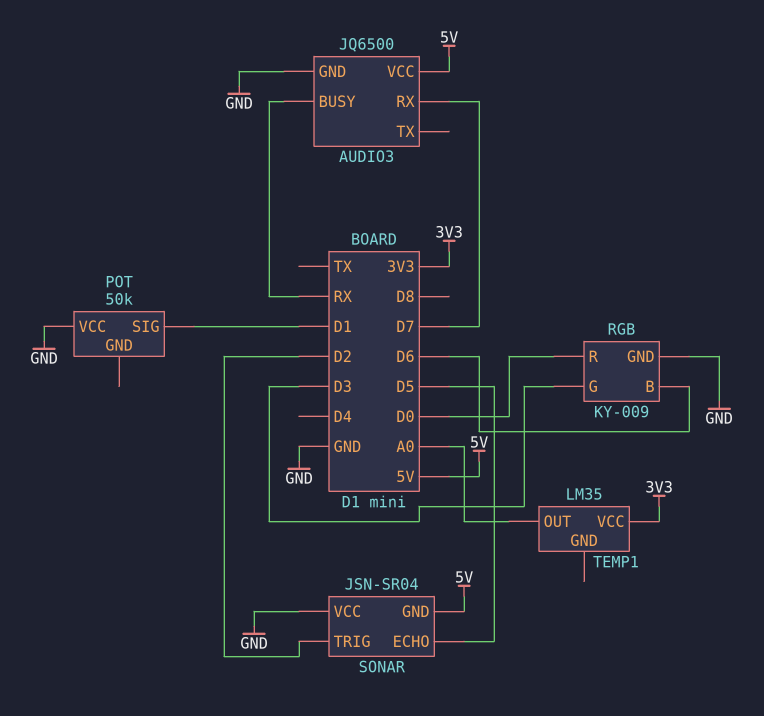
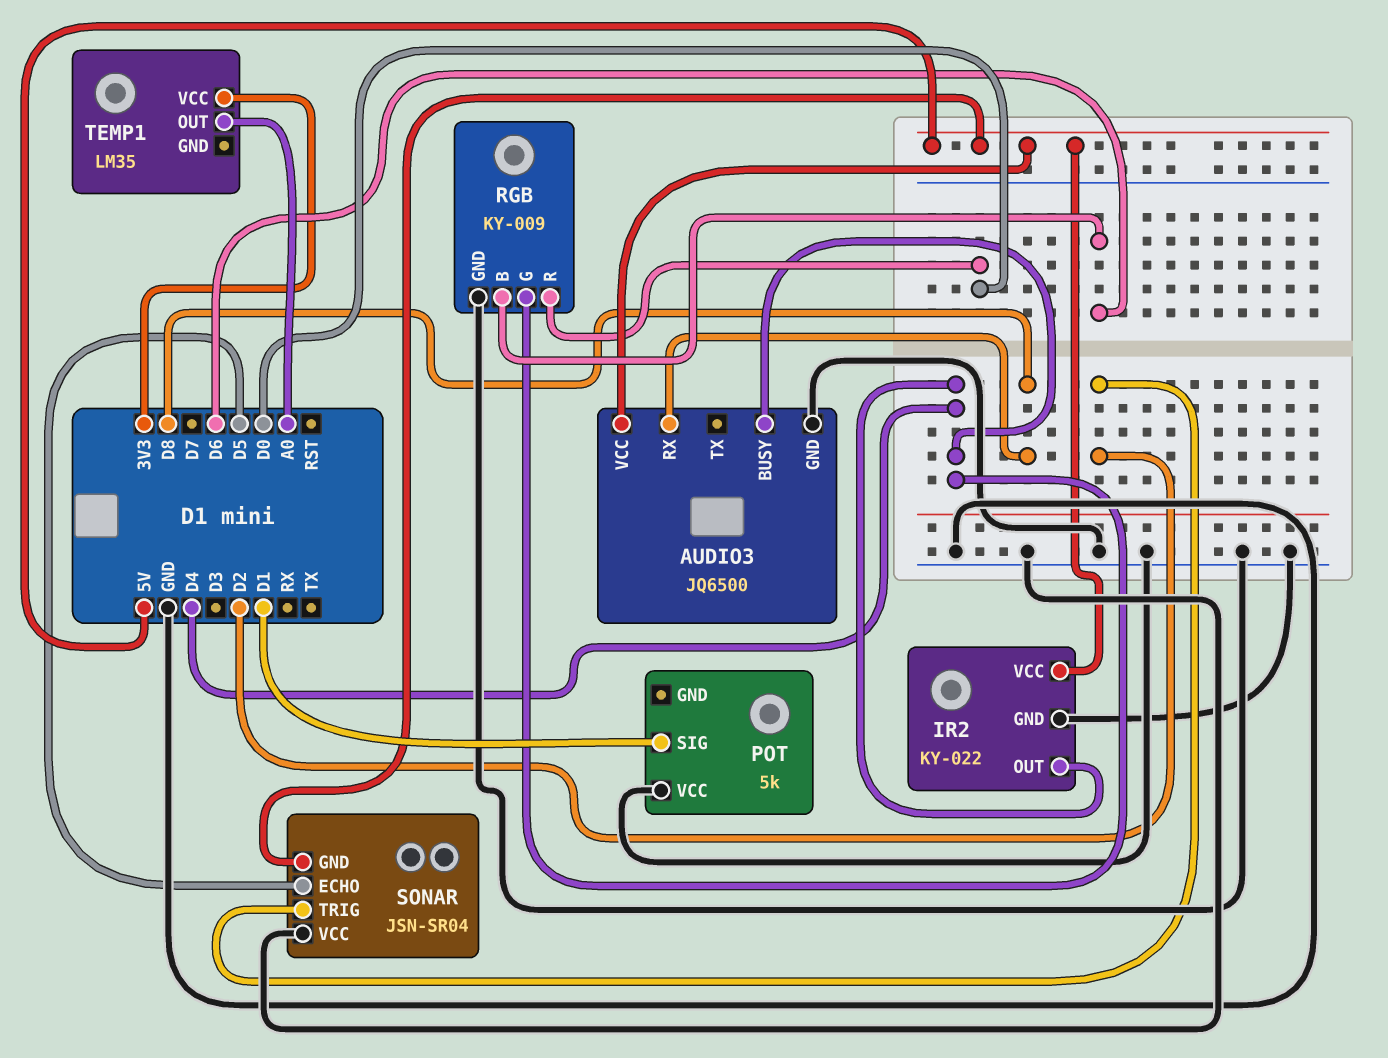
AUDIO3 pin BUSY: RX -> D4
AUDIO3 pin RX: D7 -> D8
IR2: none -> KY-022
IR2 pin GND: none -> GND
IR2 pin OUT: none -> D4
IR2 pin VCC: none -> 5V
POT: 50k -> 5k
RGB pin G: D3 -> D4

